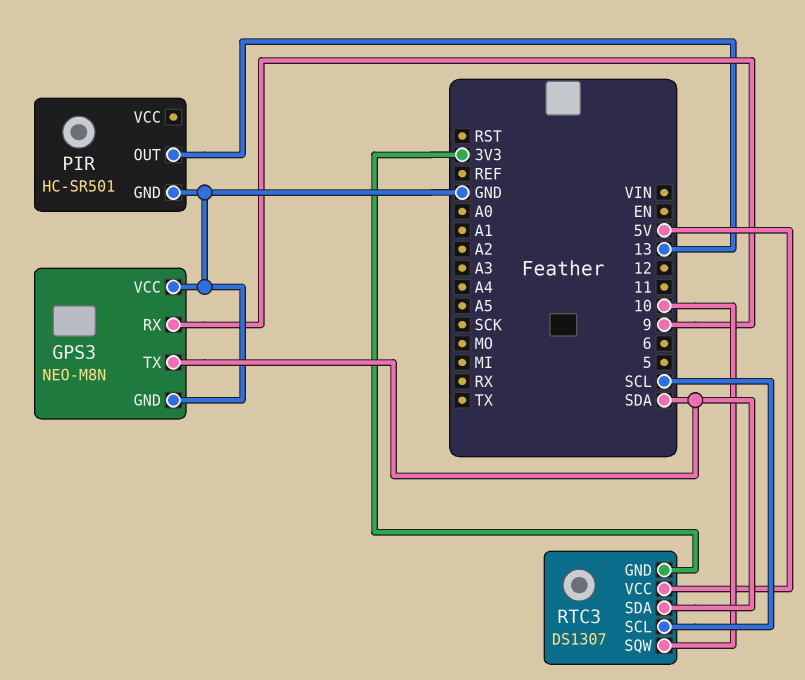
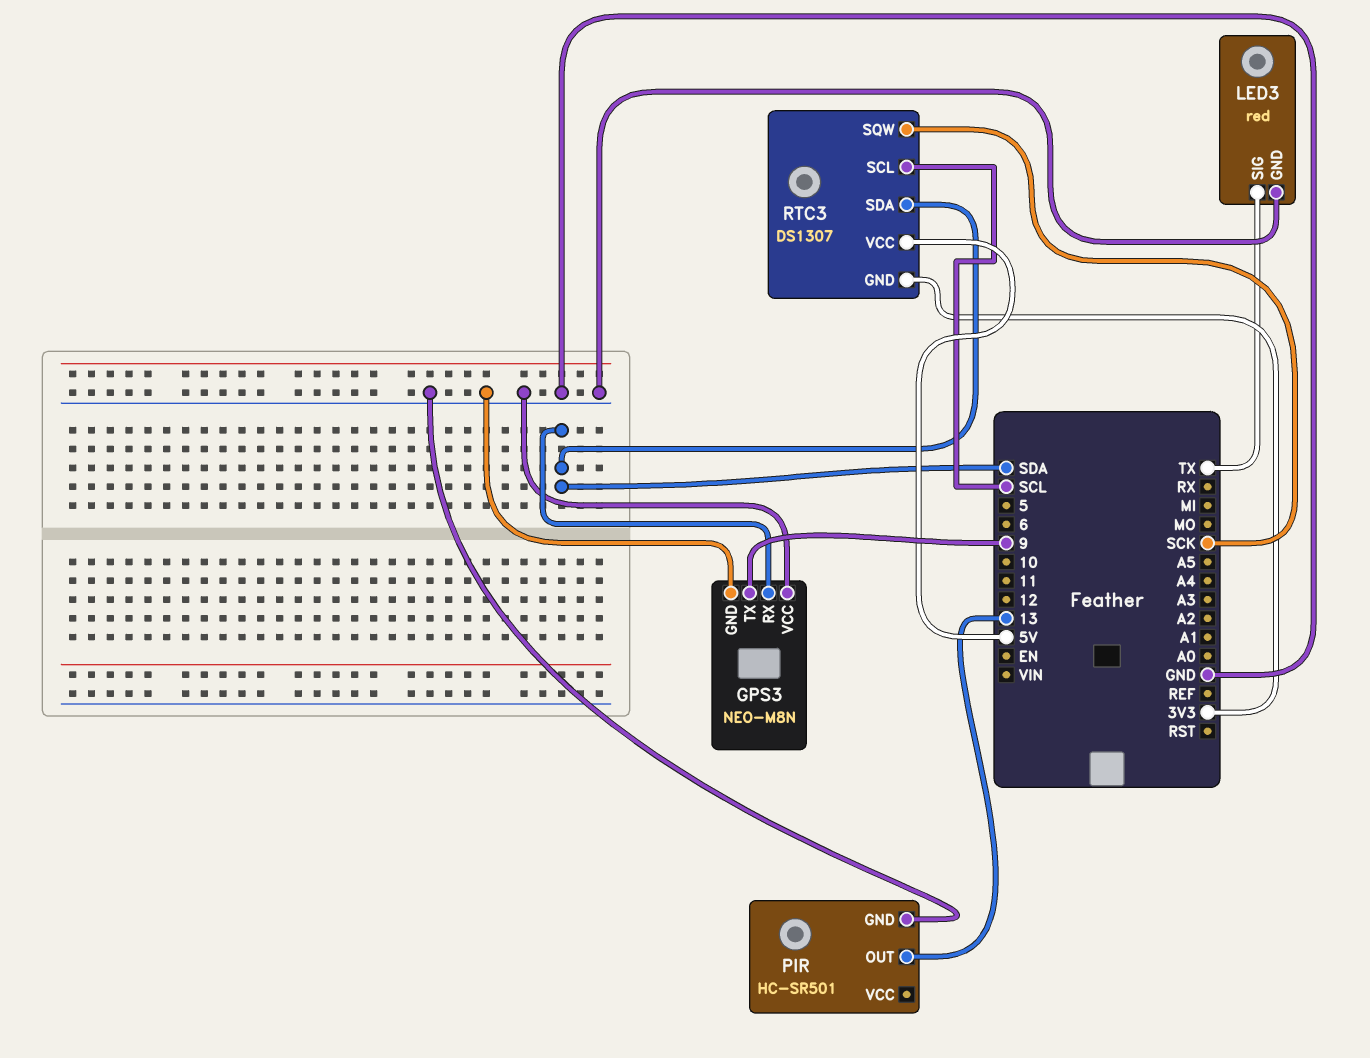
GPS3 pin RX: 9 -> SDA
GPS3 pin TX: SDA -> 9
LED3: none -> red
LED3 pin GND: none -> GND
LED3 pin SIG: none -> TX
RTC3 pin SQW: 10 -> SCK

